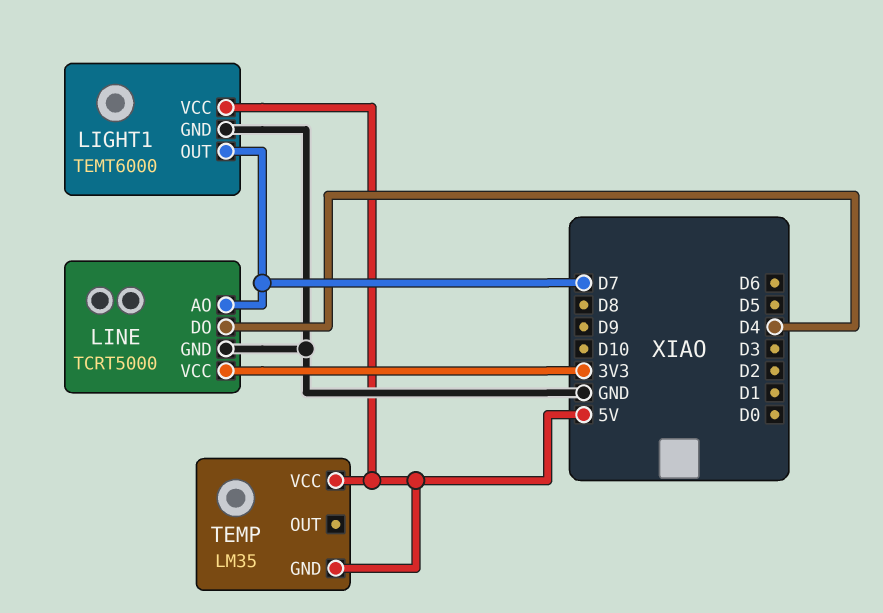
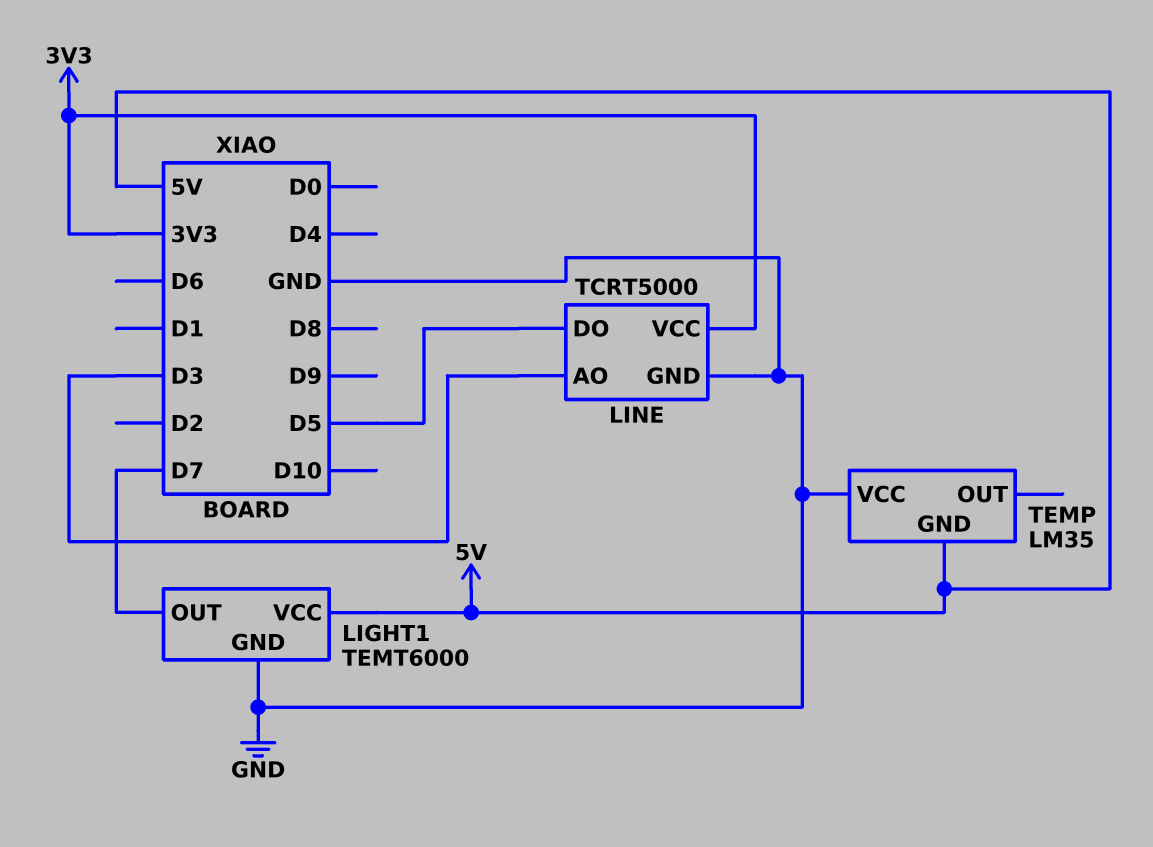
LINE pin AO: D7 -> D3
LINE pin DO: D4 -> D5
TEMP pin VCC: 5V -> GND

